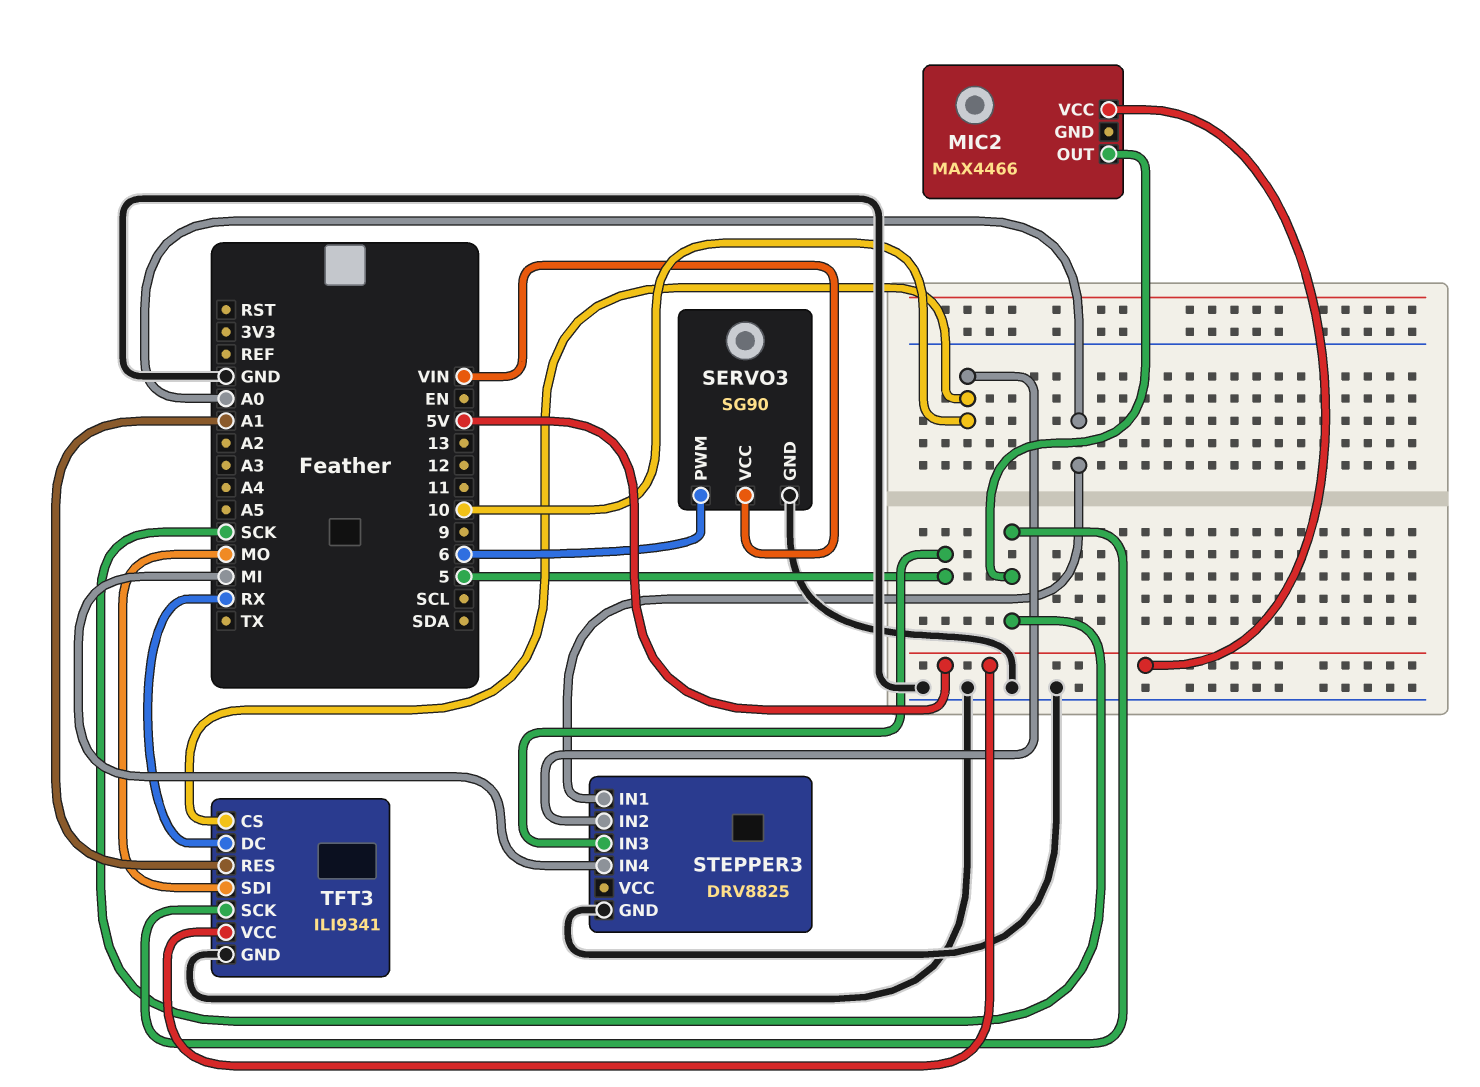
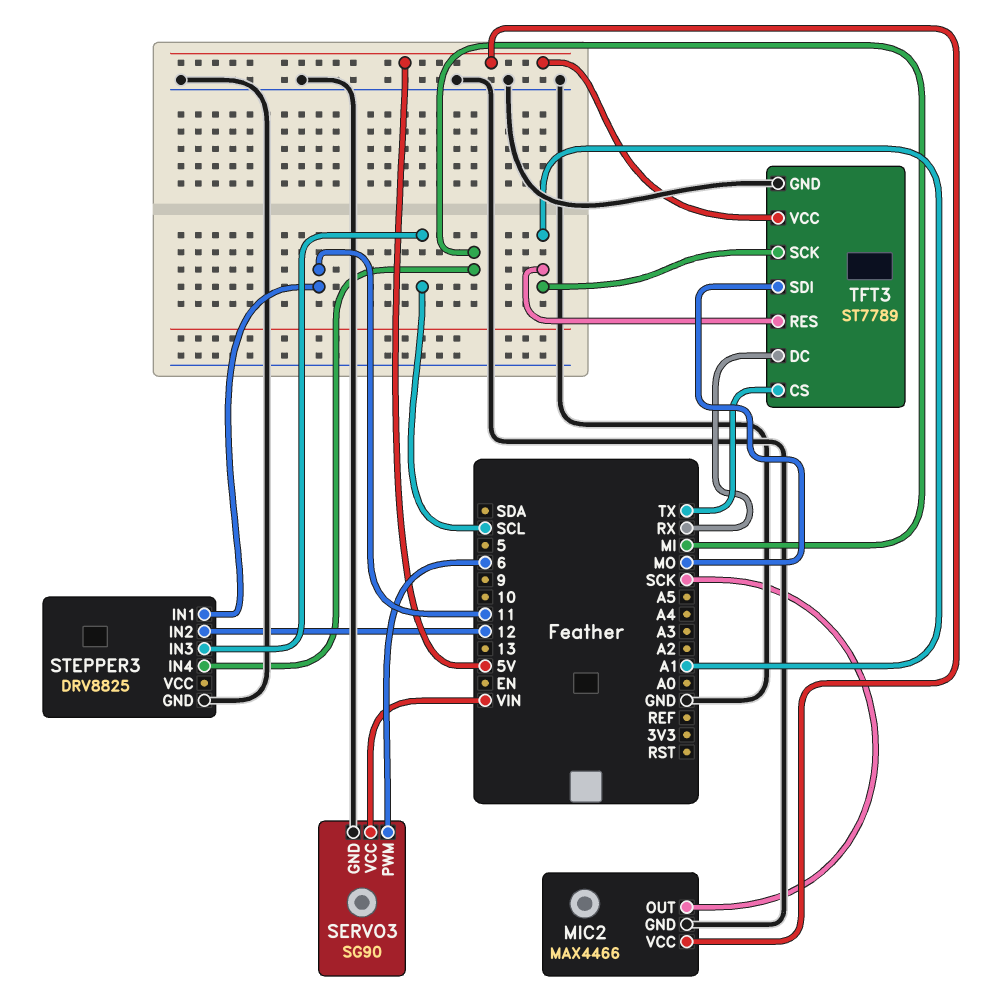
MIC2 pin GND: none -> GND
STEPPER3 pin IN1: A0 -> 11
STEPPER3 pin IN2: 10 -> 12
STEPPER3 pin IN3: 5 -> SCL
TFT3: ILI9341 -> ST7789
TFT3 pin CS: 10 -> TX
TFT3 pin SCK: SCK -> A1

